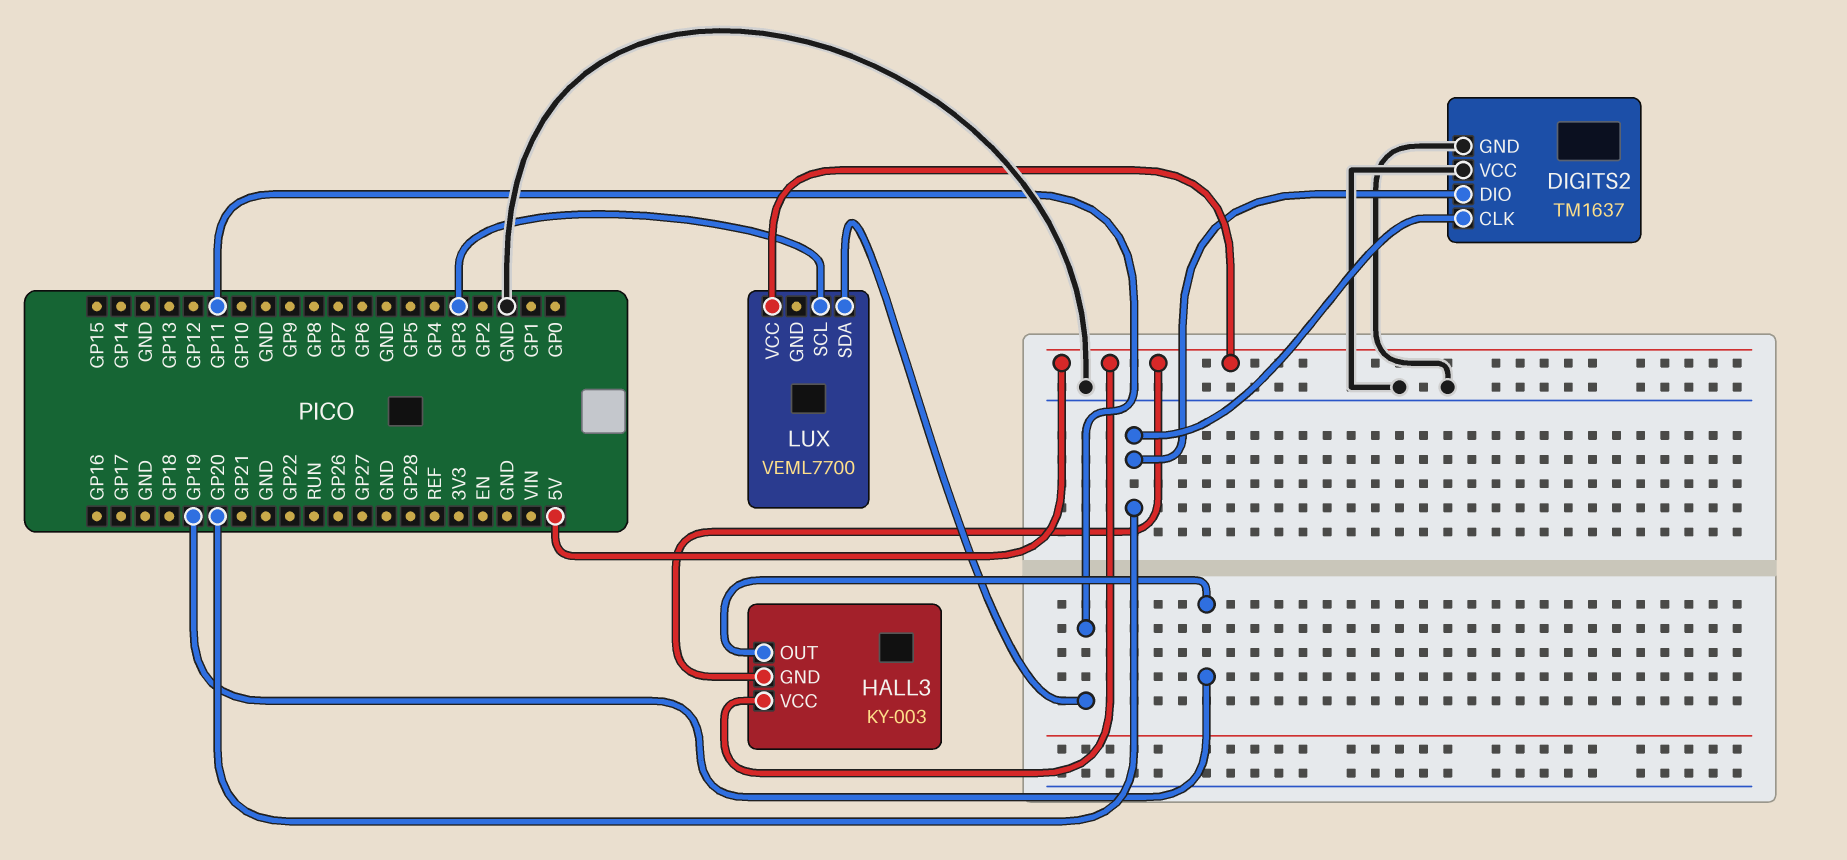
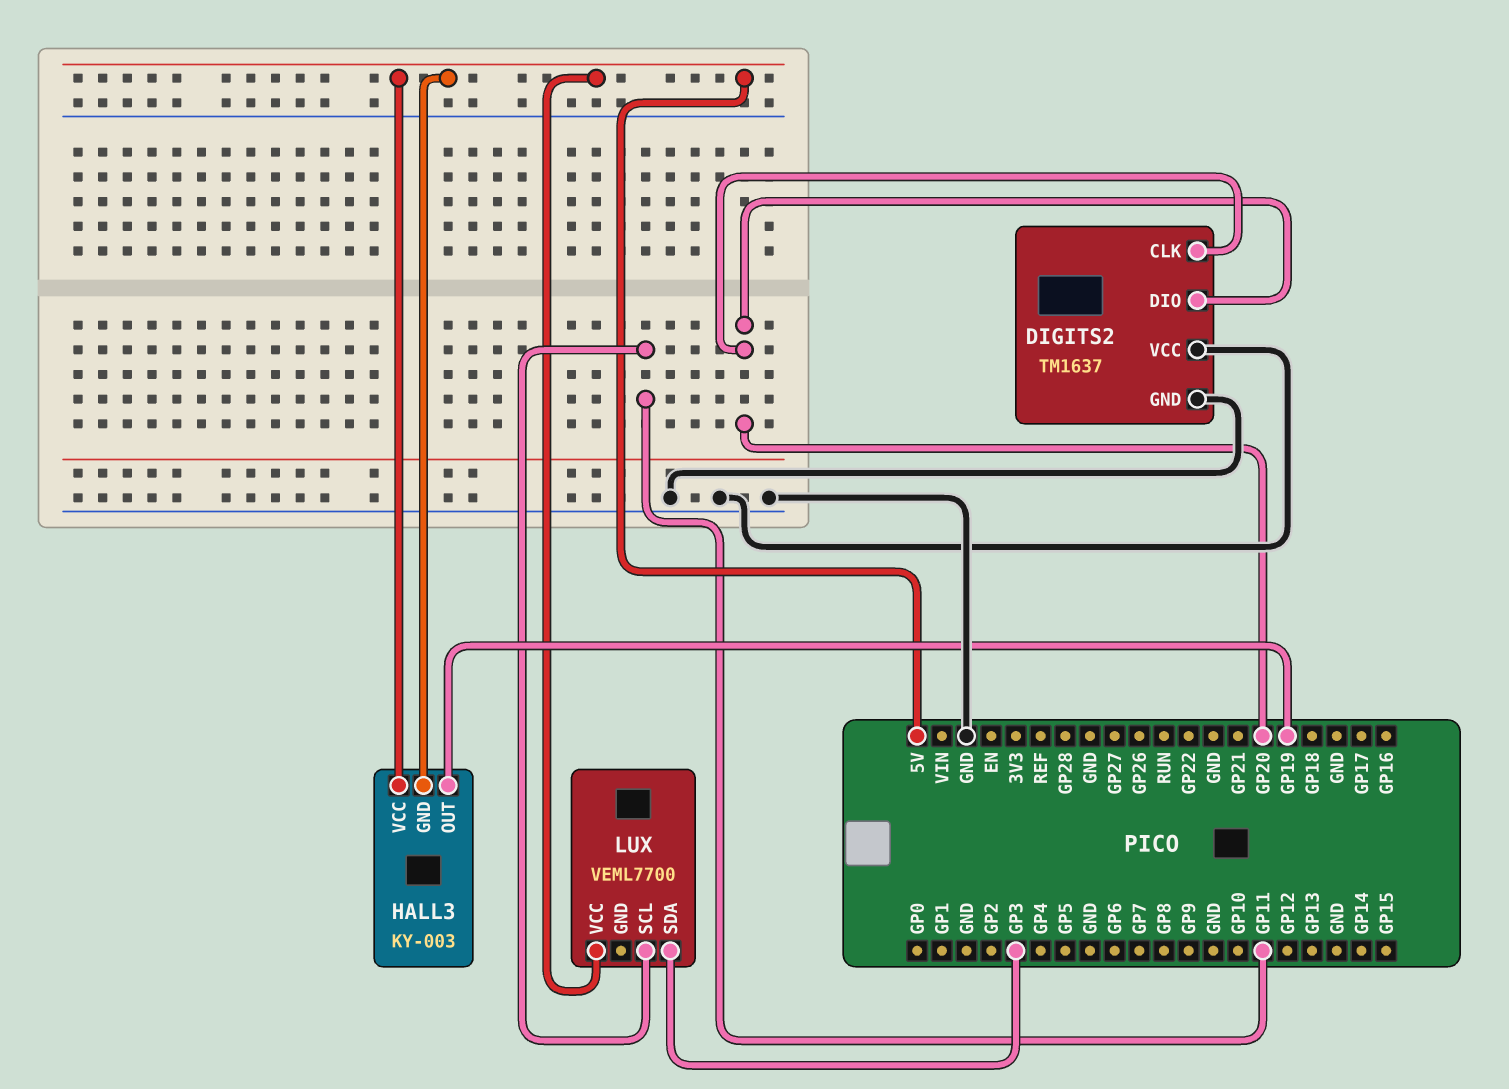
LUX pin SCL: GP3 -> GP11
LUX pin SDA: GP11 -> GP3

